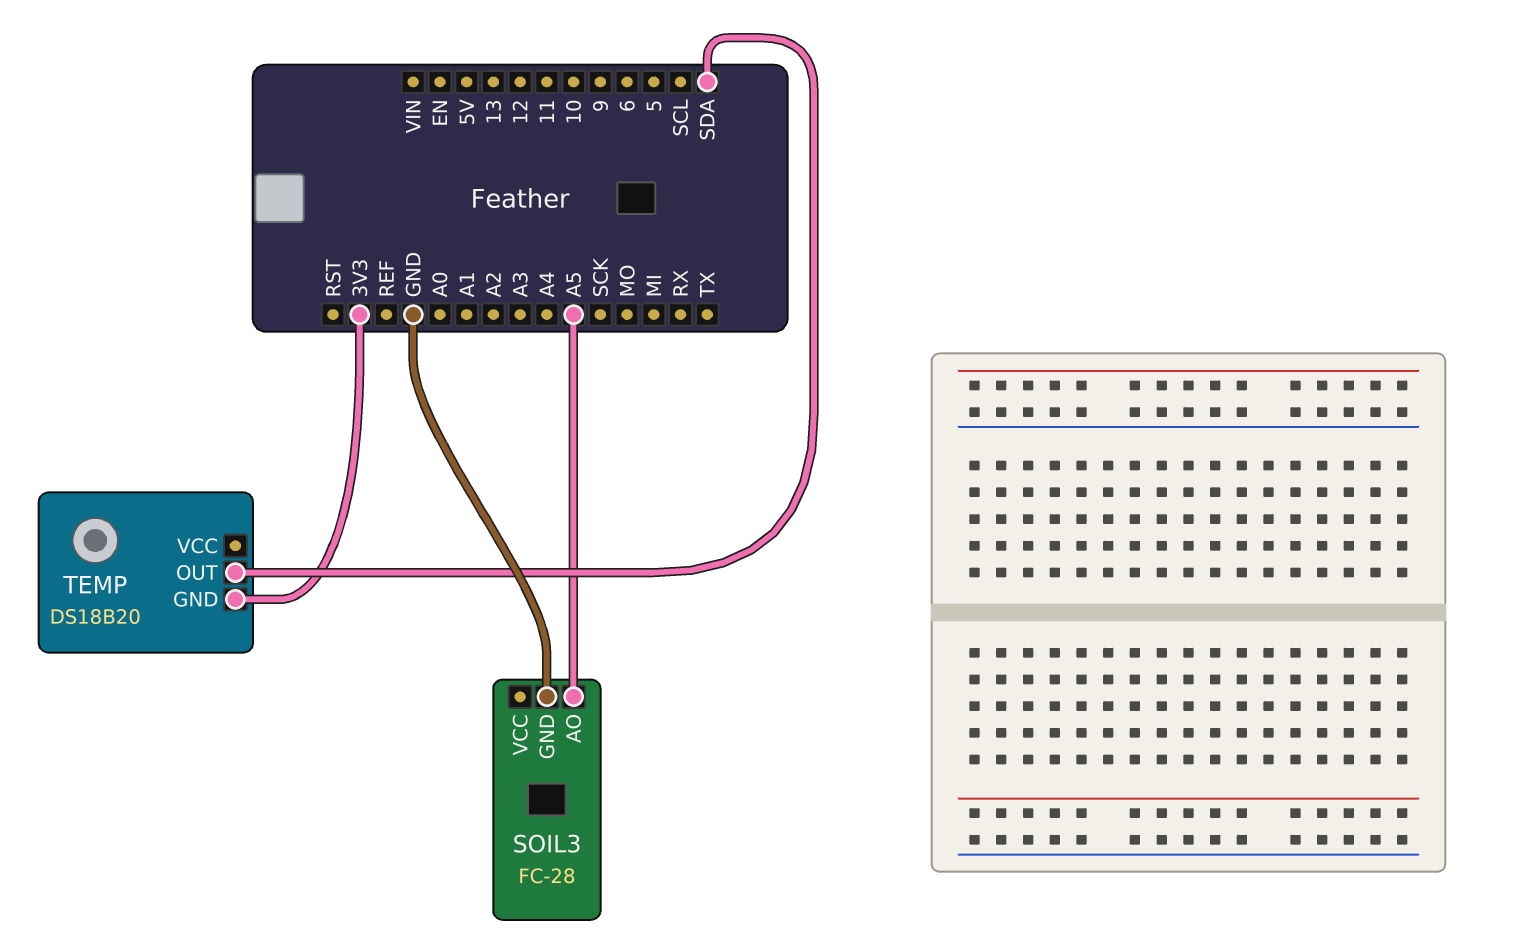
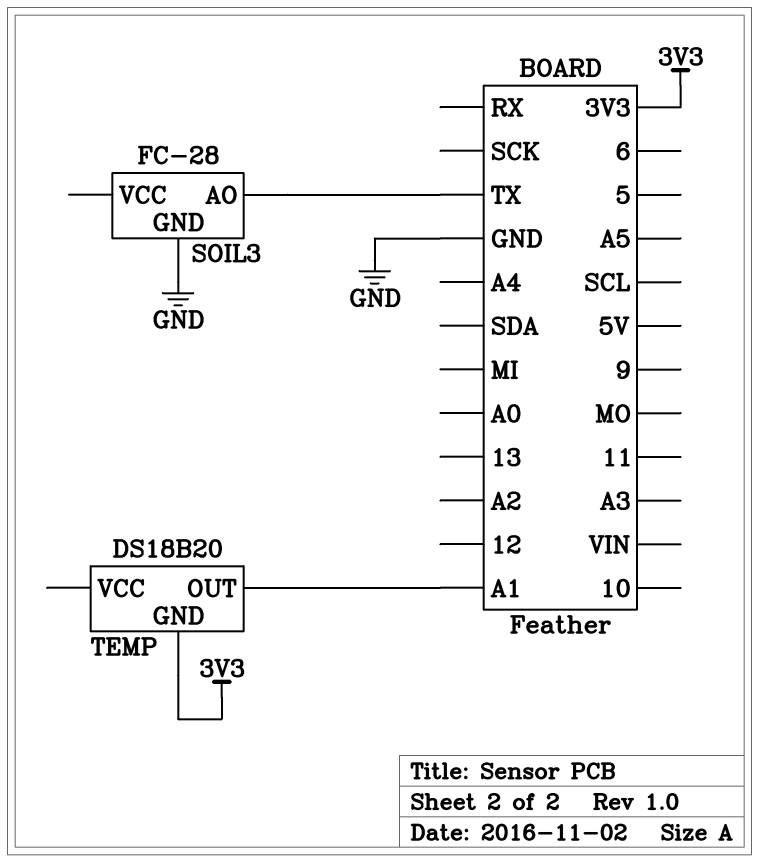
SOIL3 pin AO: A5 -> TX
TEMP pin OUT: SDA -> A1

